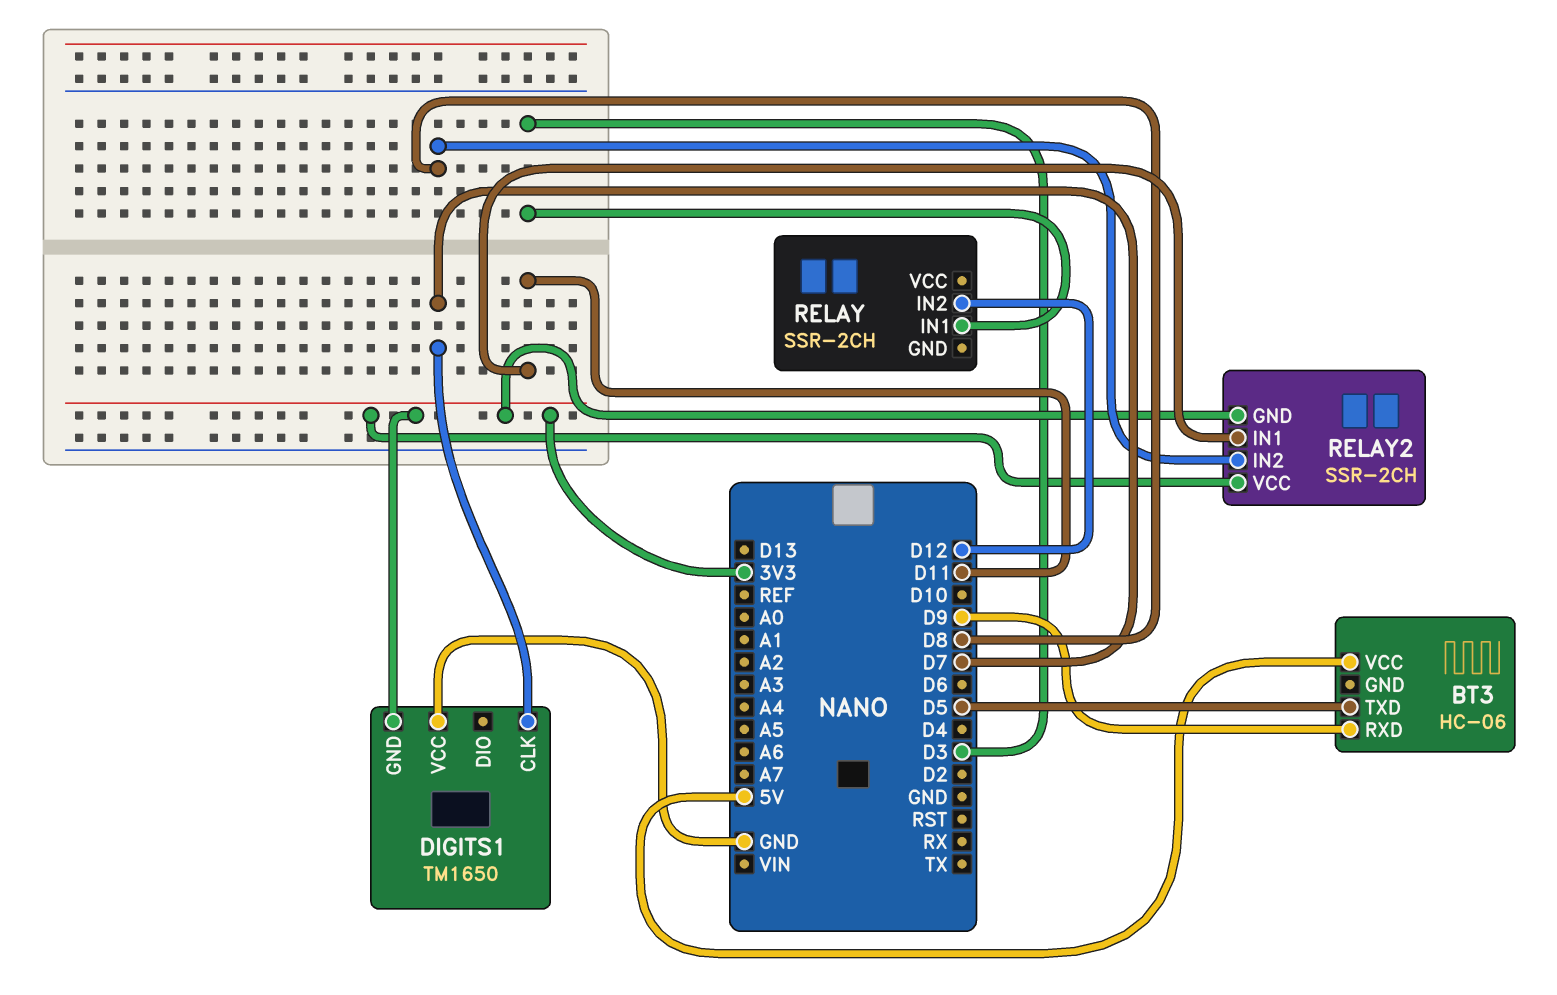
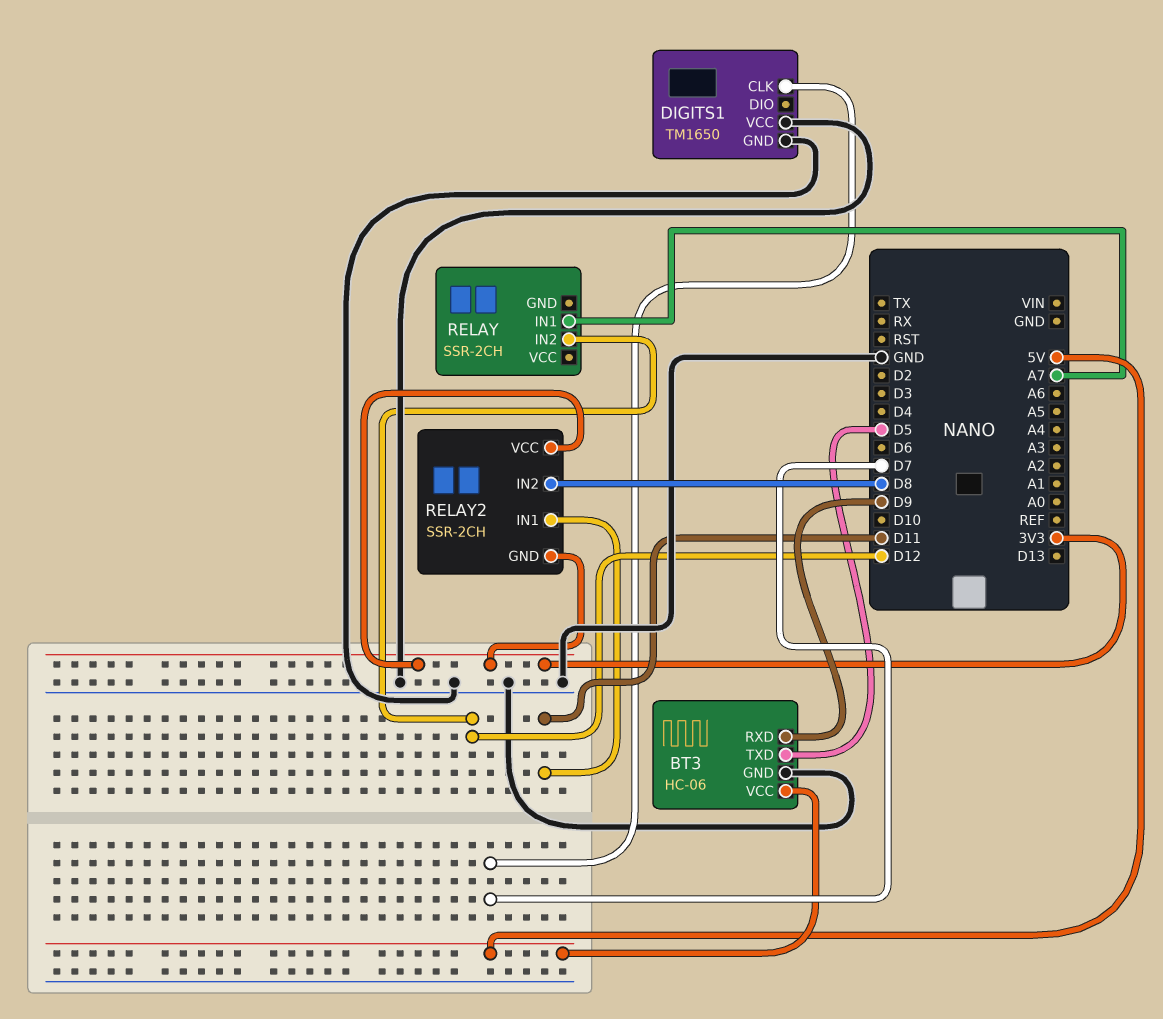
BT3 pin GND: none -> GND
DIGITS1 pin GND: 3V3 -> GND
RELAY pin IN1: D3 -> A7

